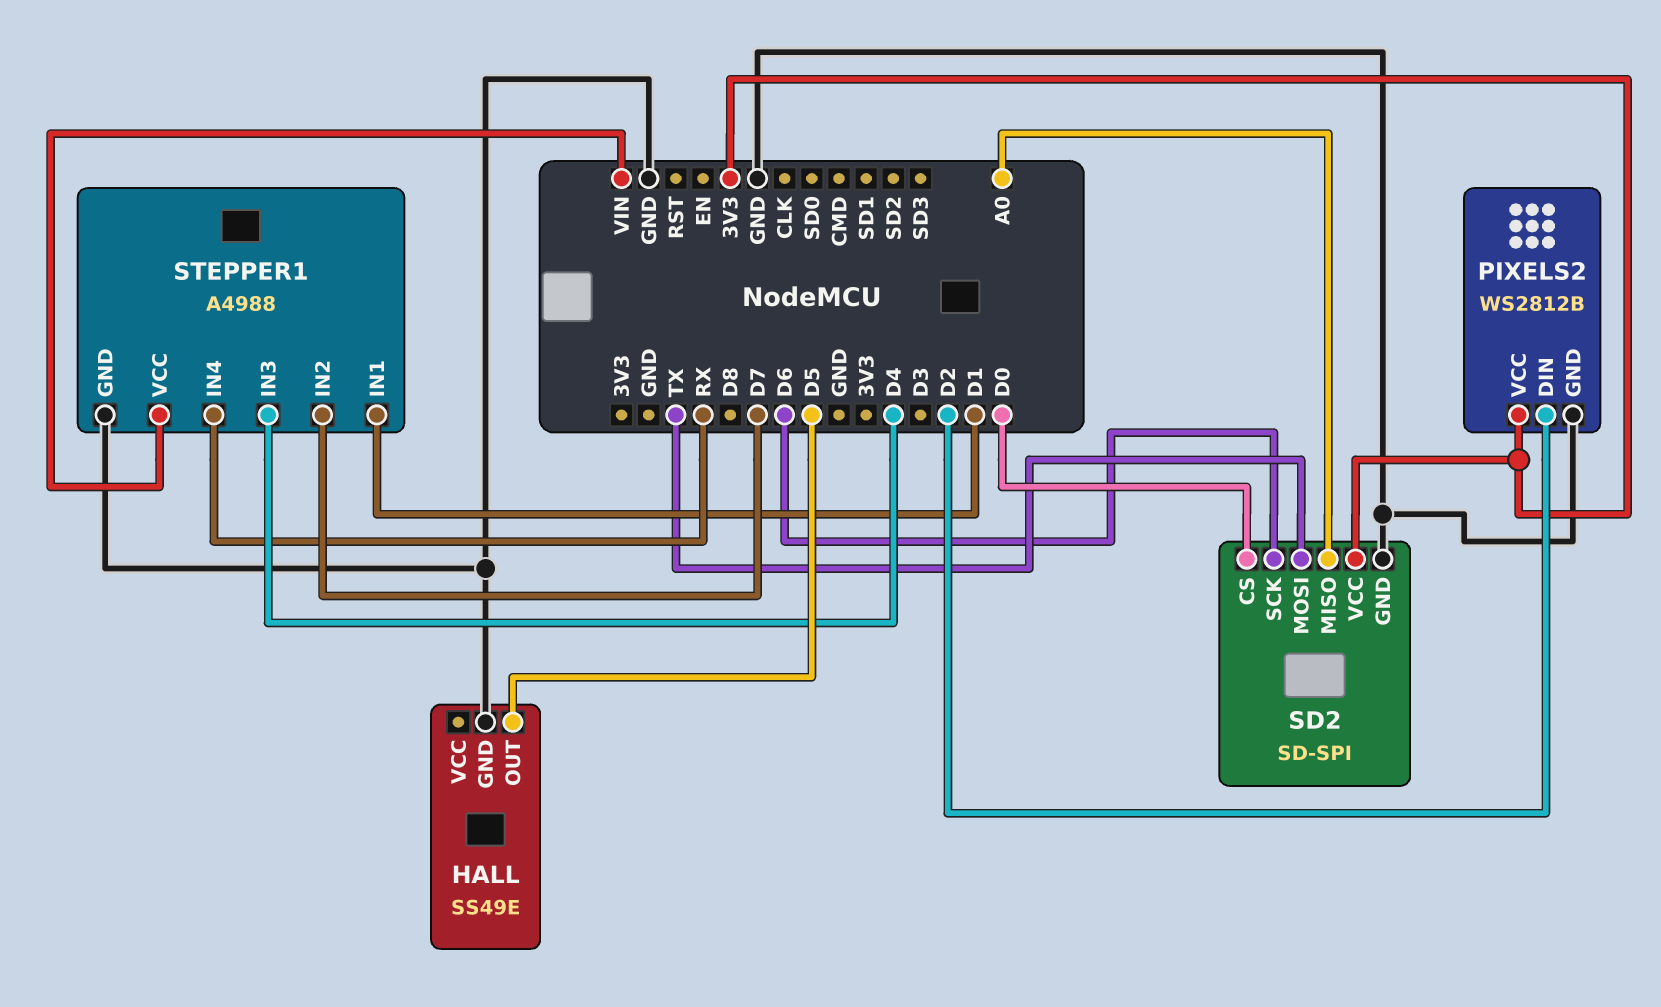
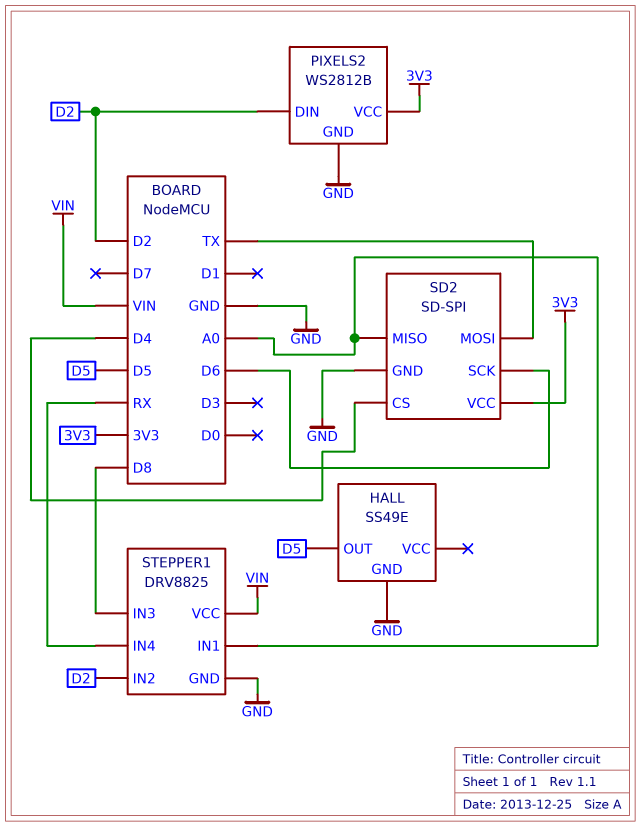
SD2 pin CS: D0 -> D4
STEPPER1: A4988 -> DRV8825
STEPPER1 pin IN1: D1 -> A0
STEPPER1 pin IN2: D7 -> D2
STEPPER1 pin IN3: D4 -> D8

